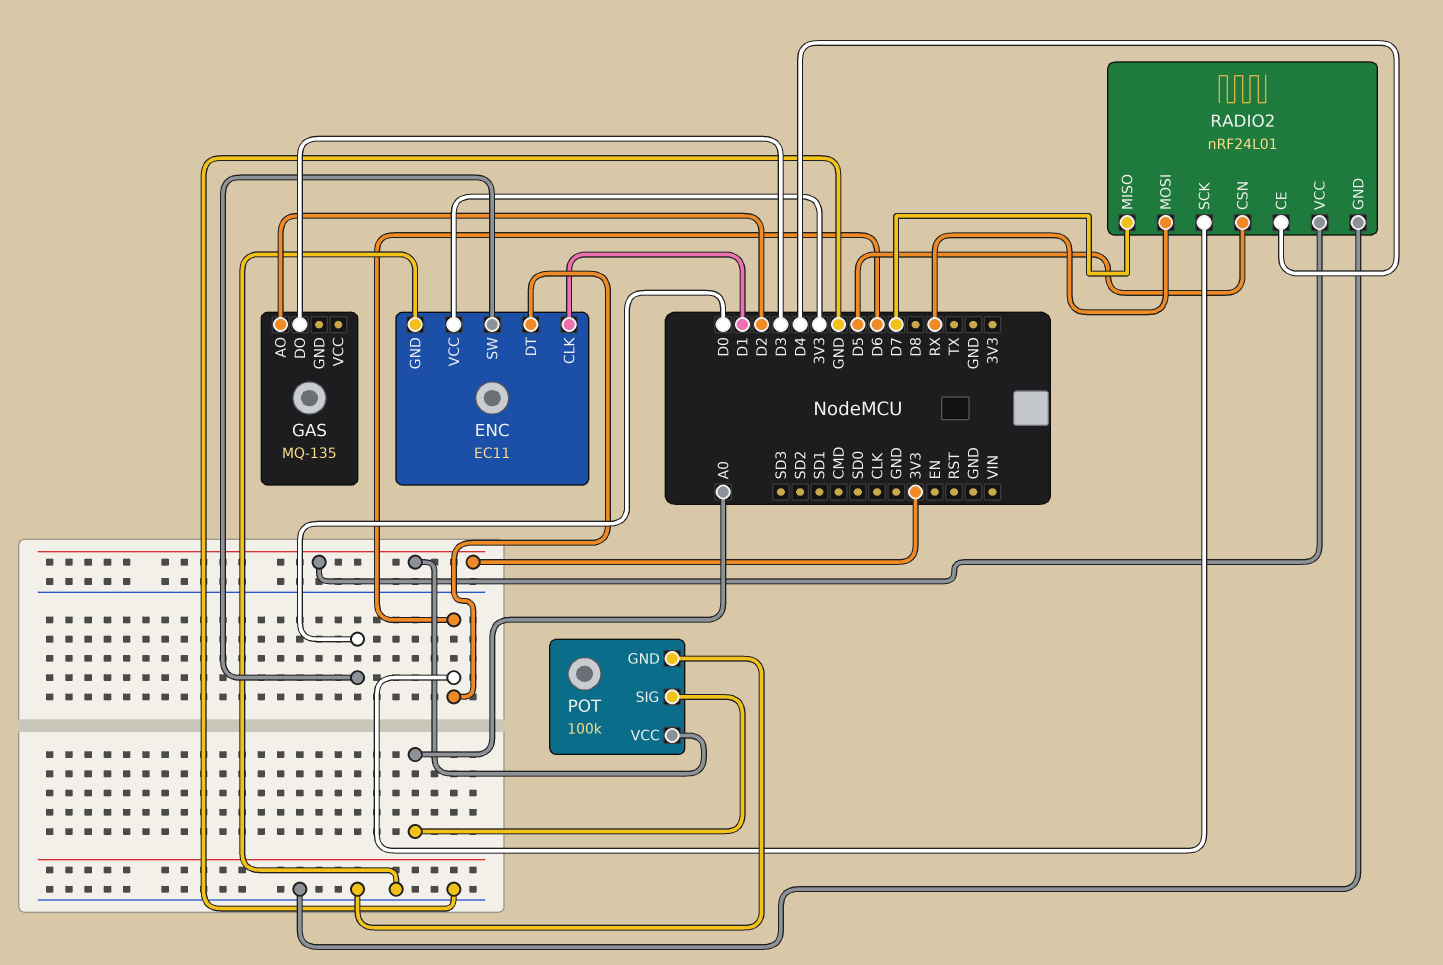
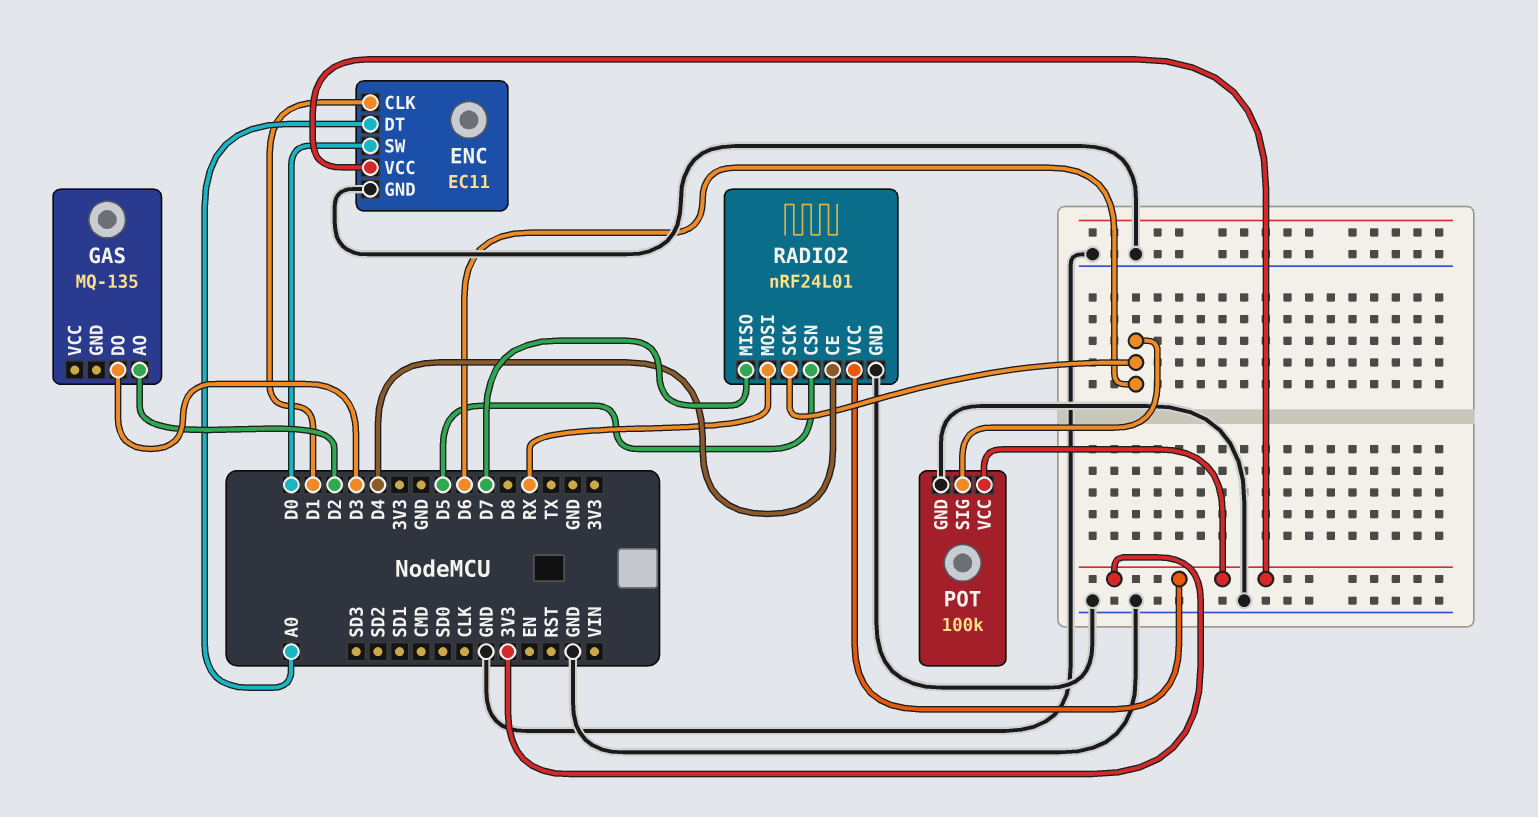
ENC pin DT: D6 -> A0
POT pin SIG: A0 -> D6

